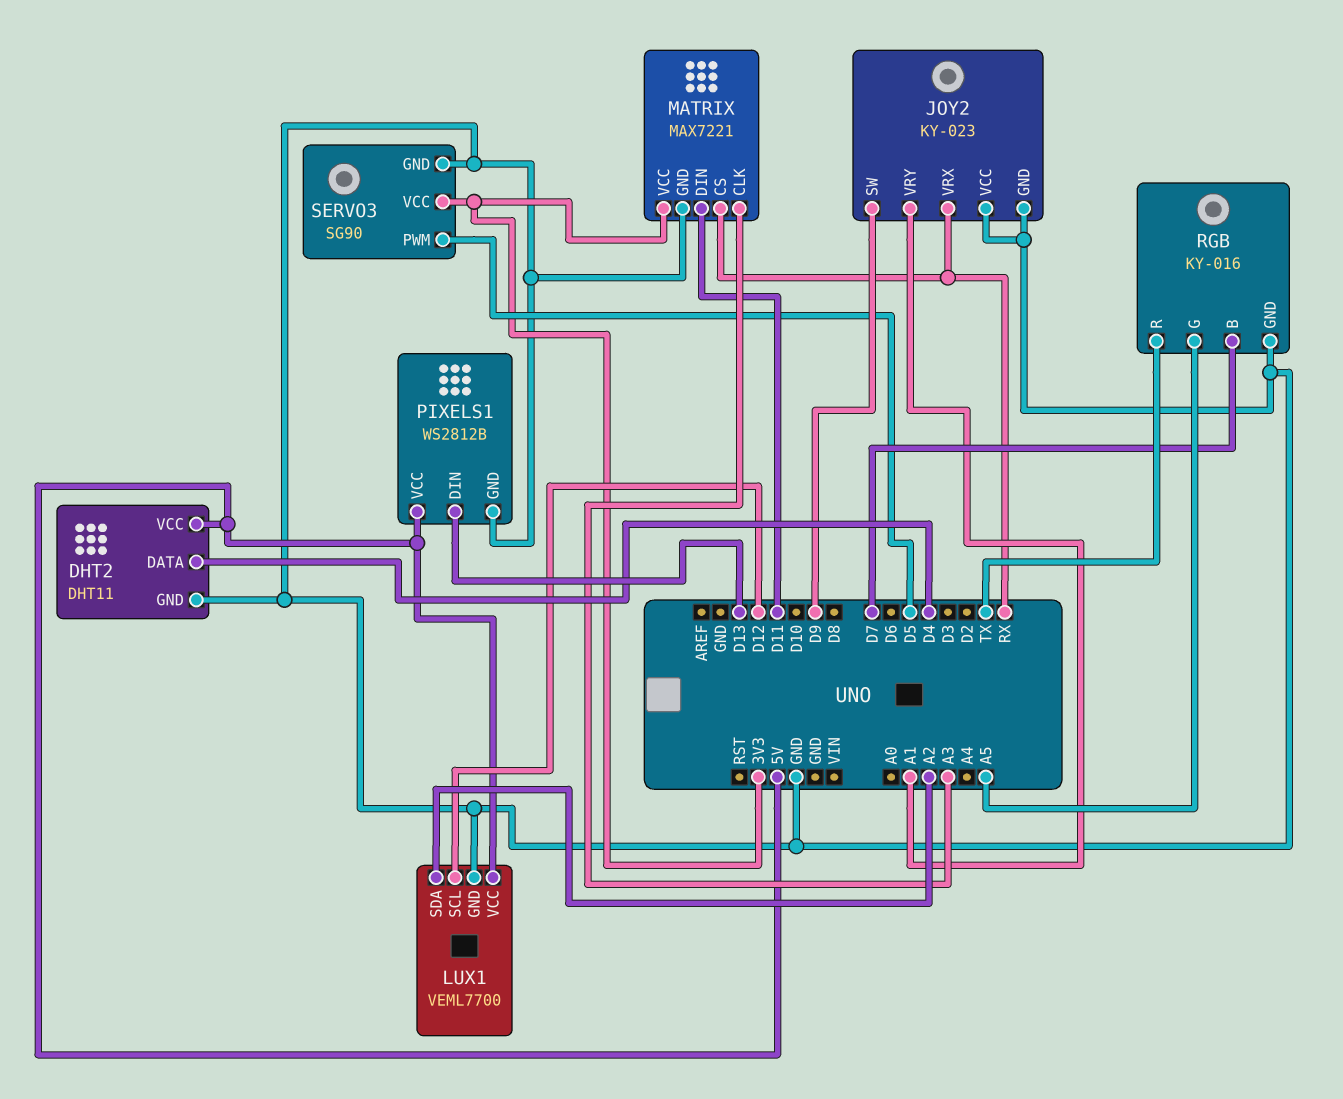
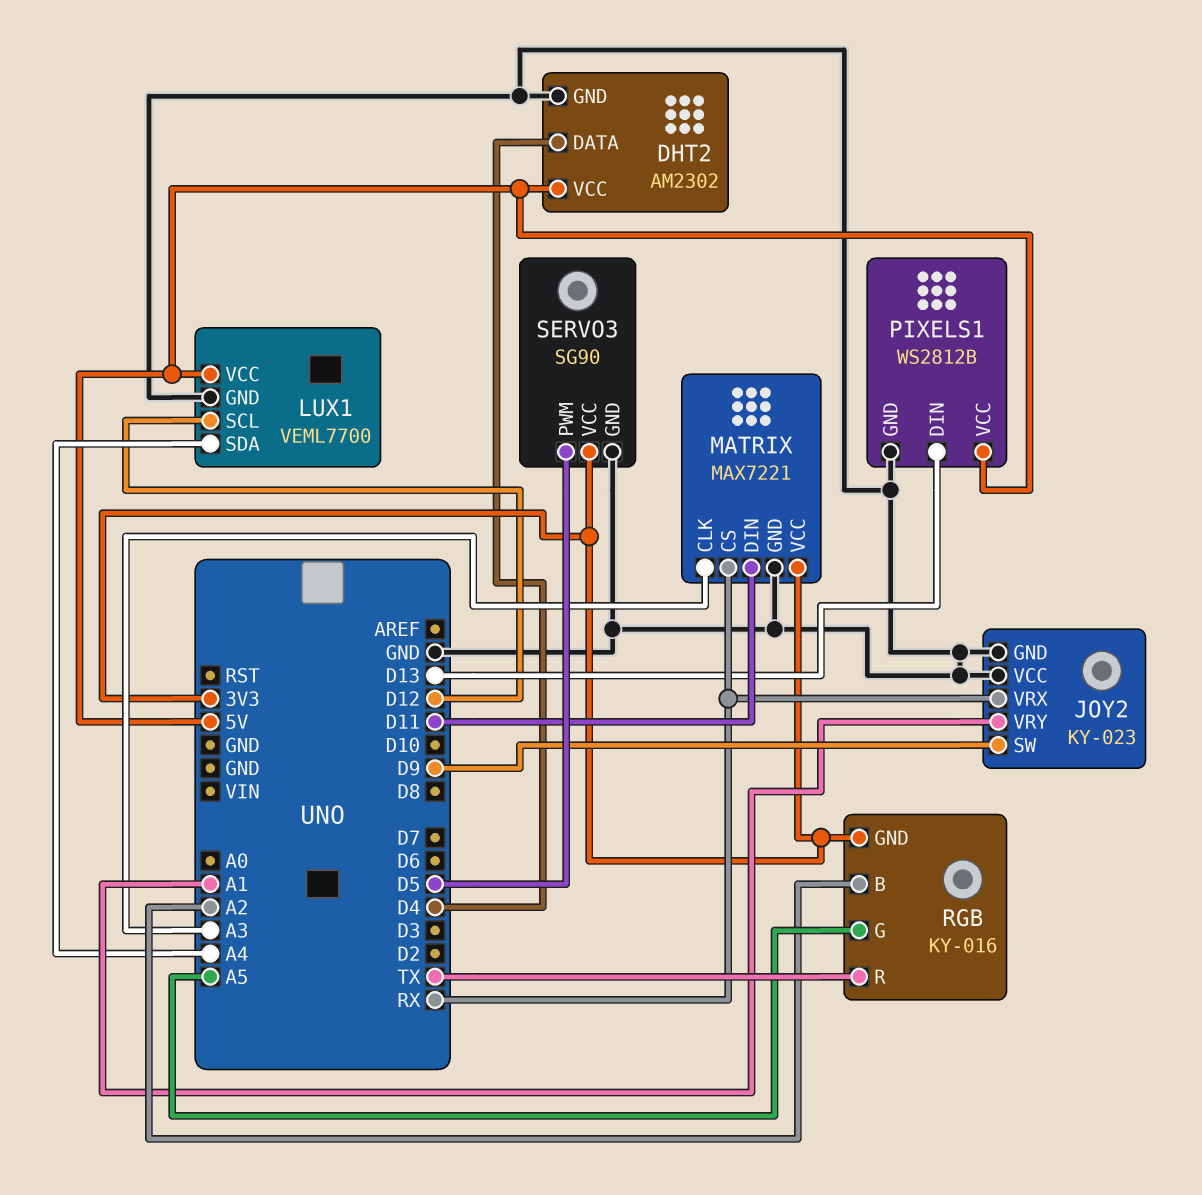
DHT2: DHT11 -> AM2302
LUX1 pin SDA: A2 -> A4
RGB pin B: D7 -> A2
RGB pin GND: GND -> 3V3

